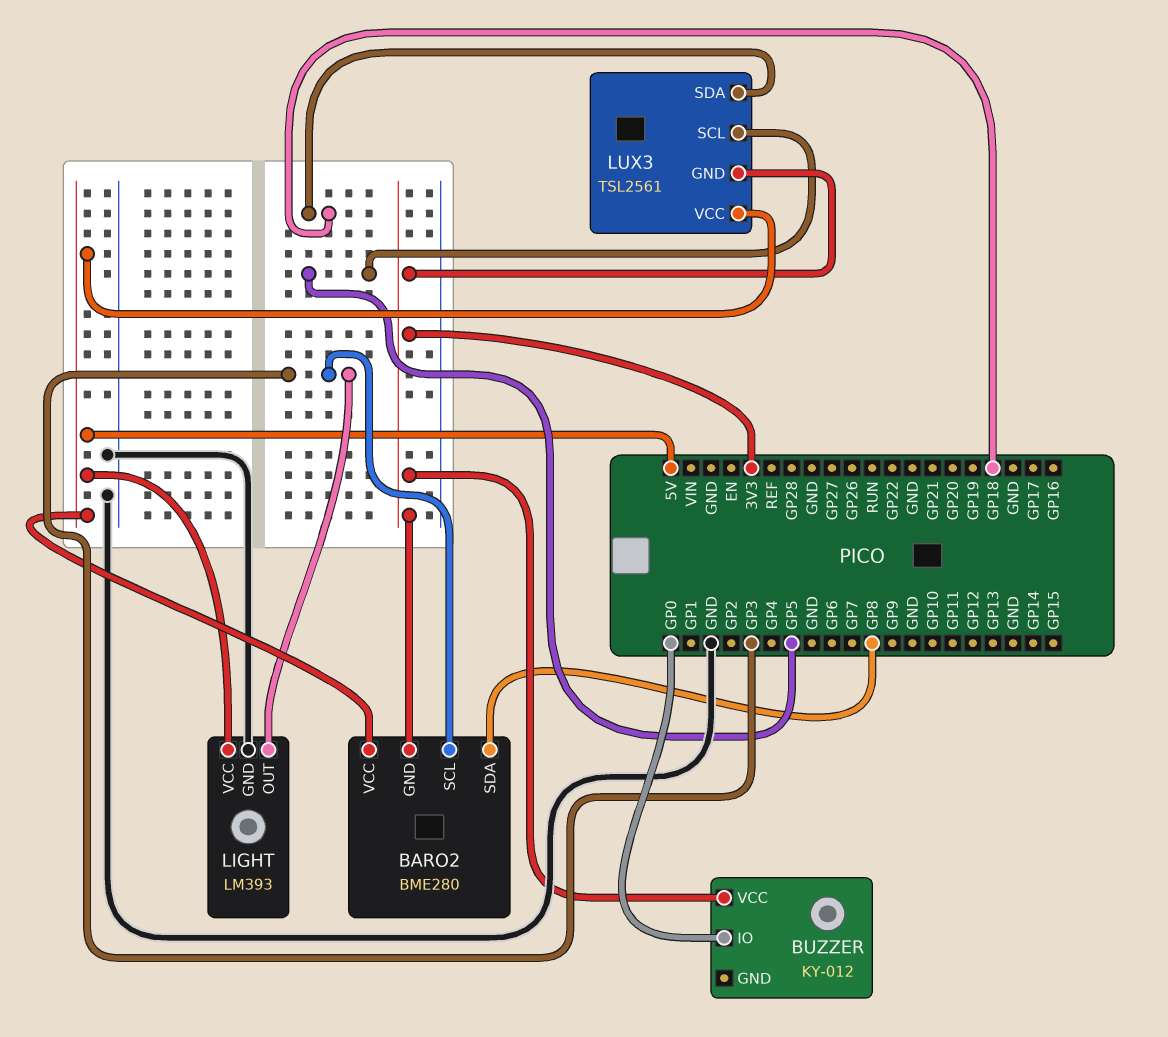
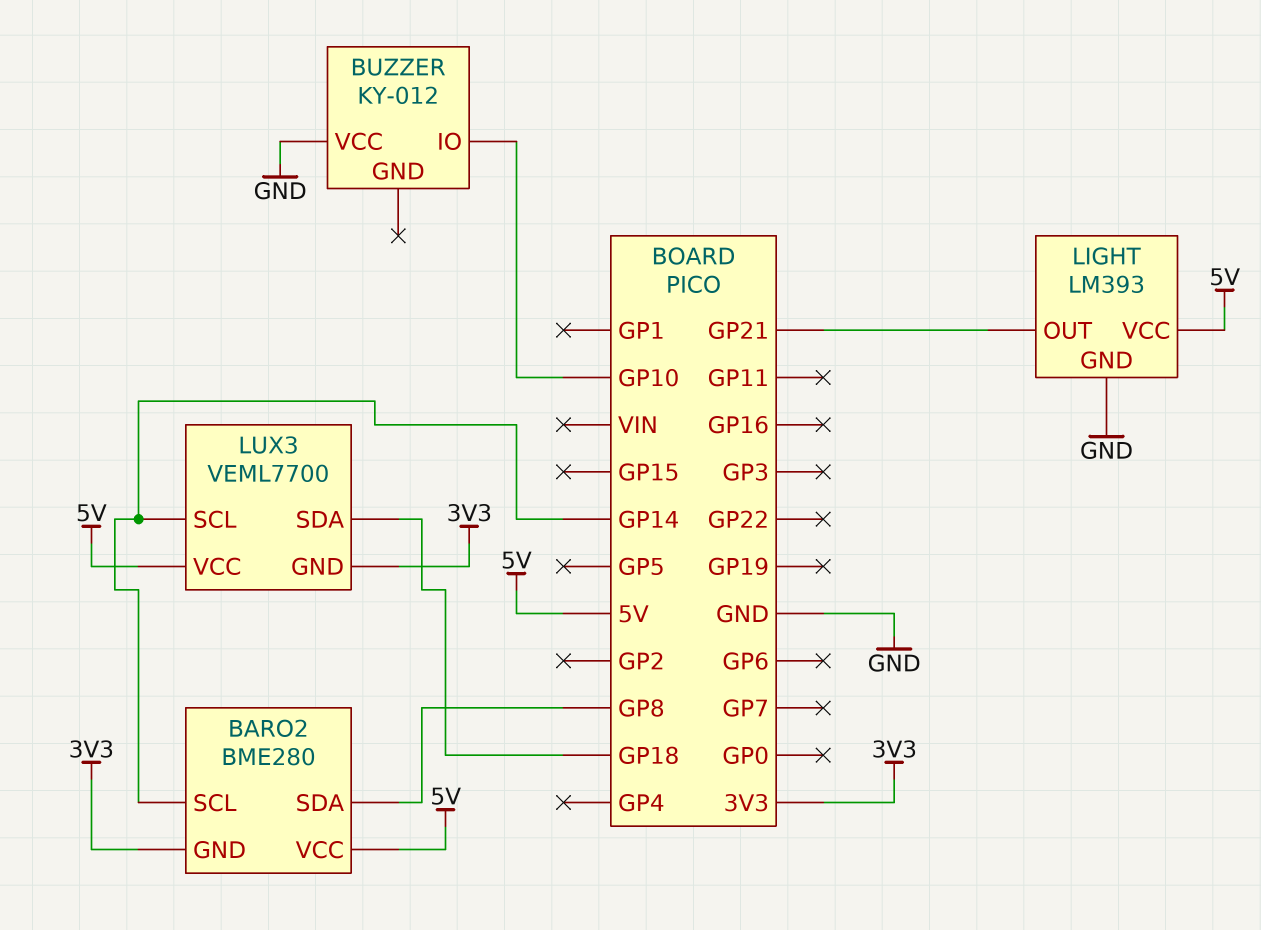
BARO2 pin SCL: GP3 -> GP14
BUZZER pin IO: GP0 -> GP10
BUZZER pin VCC: 3V3 -> GND
LIGHT pin OUT: GP3 -> GP21
LUX3: TSL2561 -> VEML7700
LUX3 pin SCL: GP5 -> GP14

